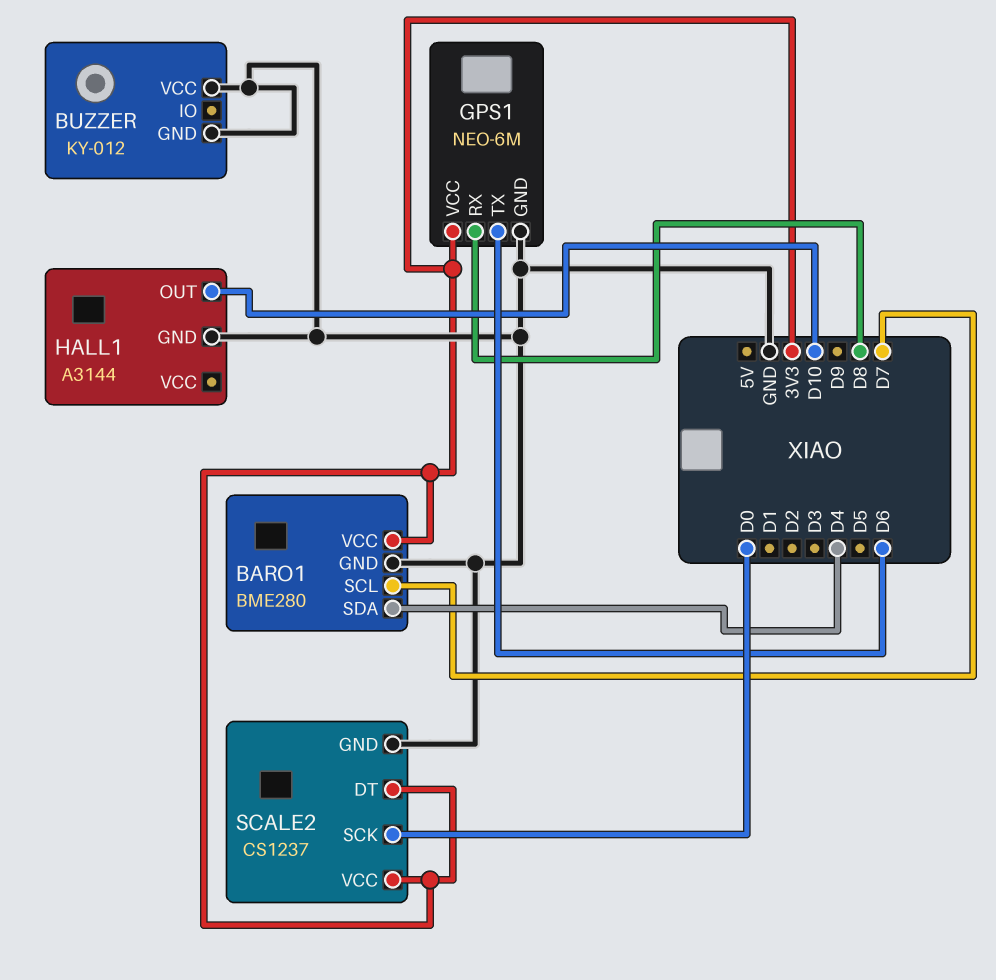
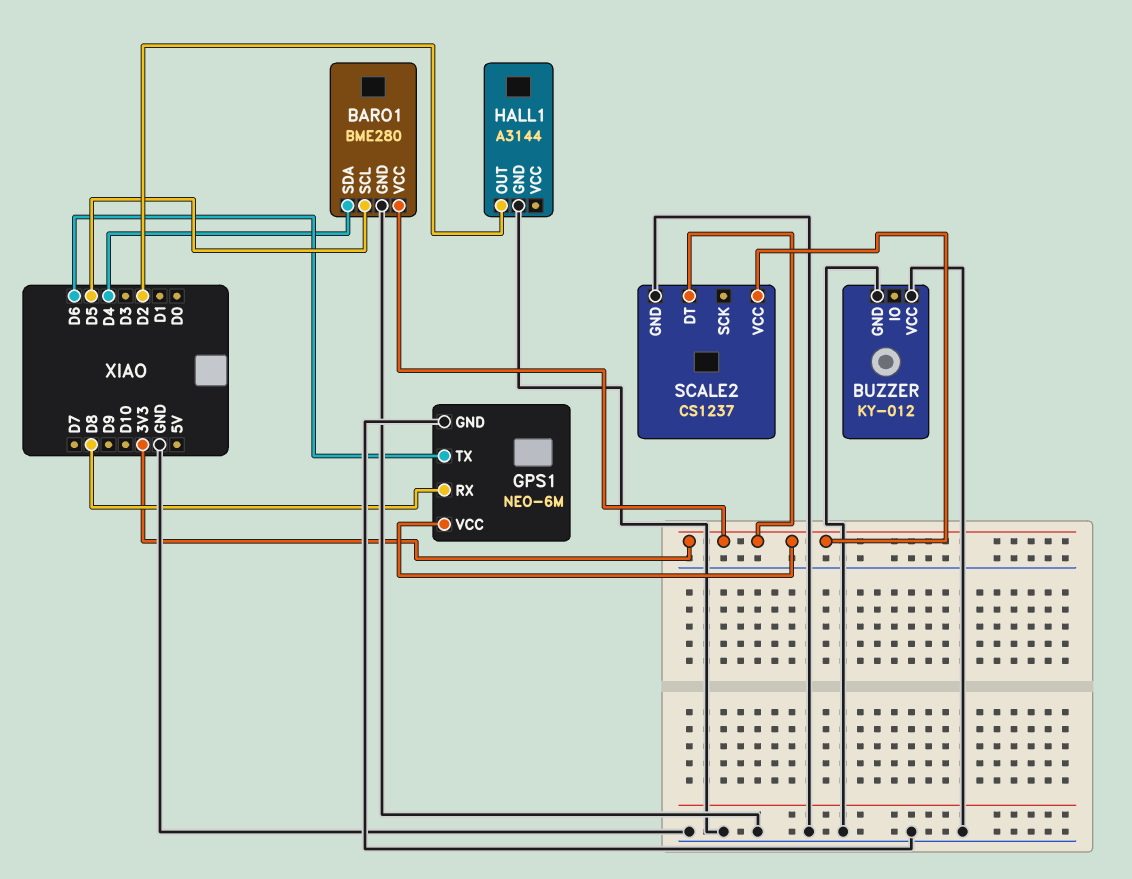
BARO1 pin SCL: D7 -> D5
HALL1 pin OUT: D10 -> D2
SCALE2 pin SCK: D0 -> none

